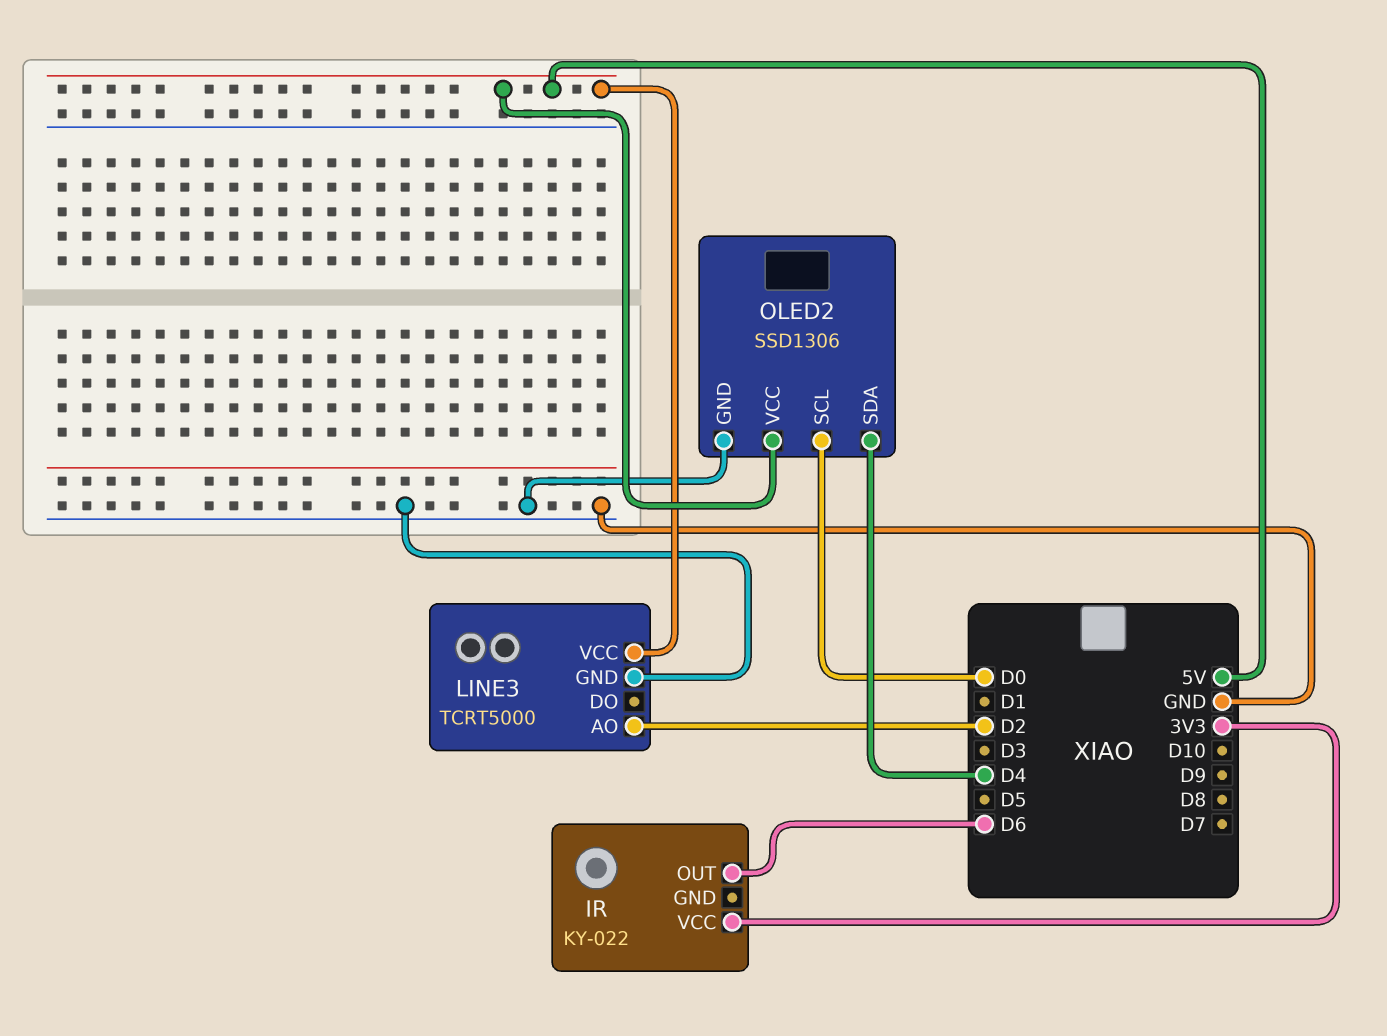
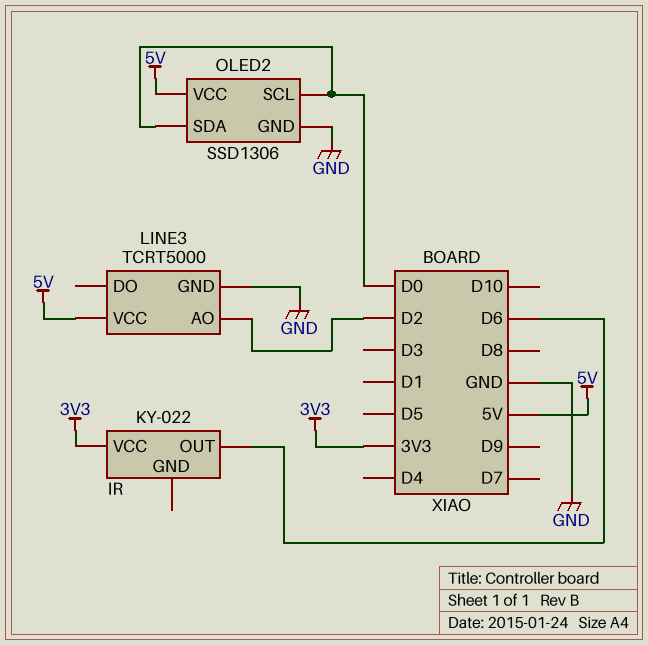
OLED2 pin SDA: D4 -> D0

